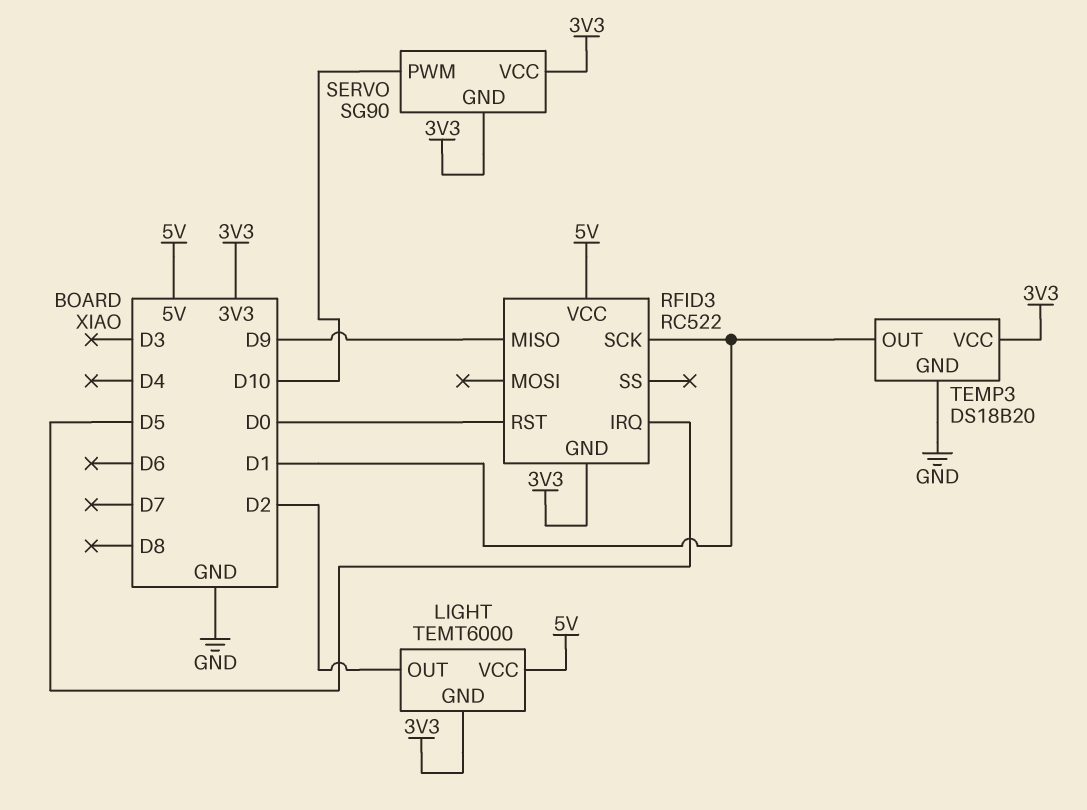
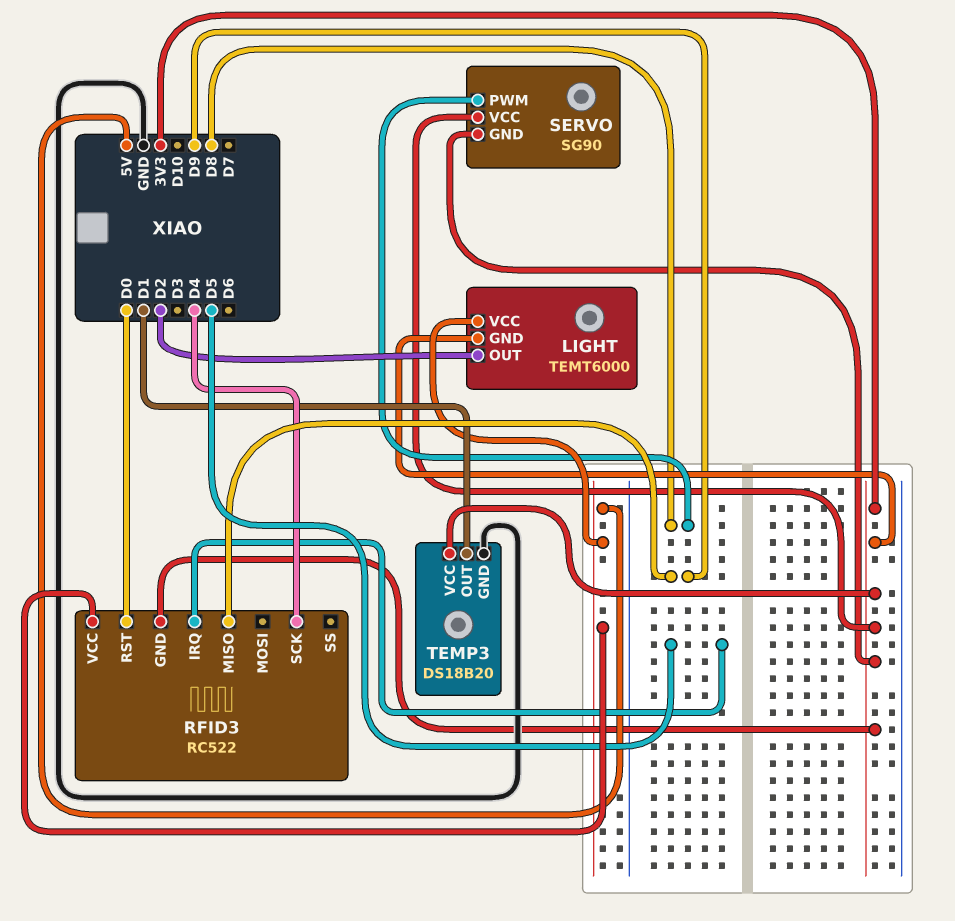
RFID3 pin SCK: D1 -> D4
SERVO pin PWM: D10 -> D8

